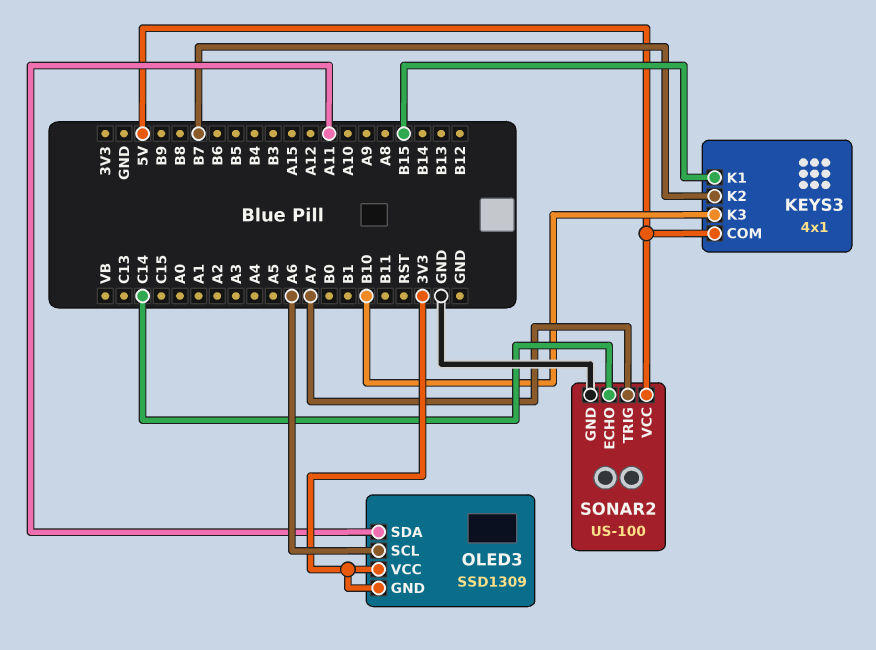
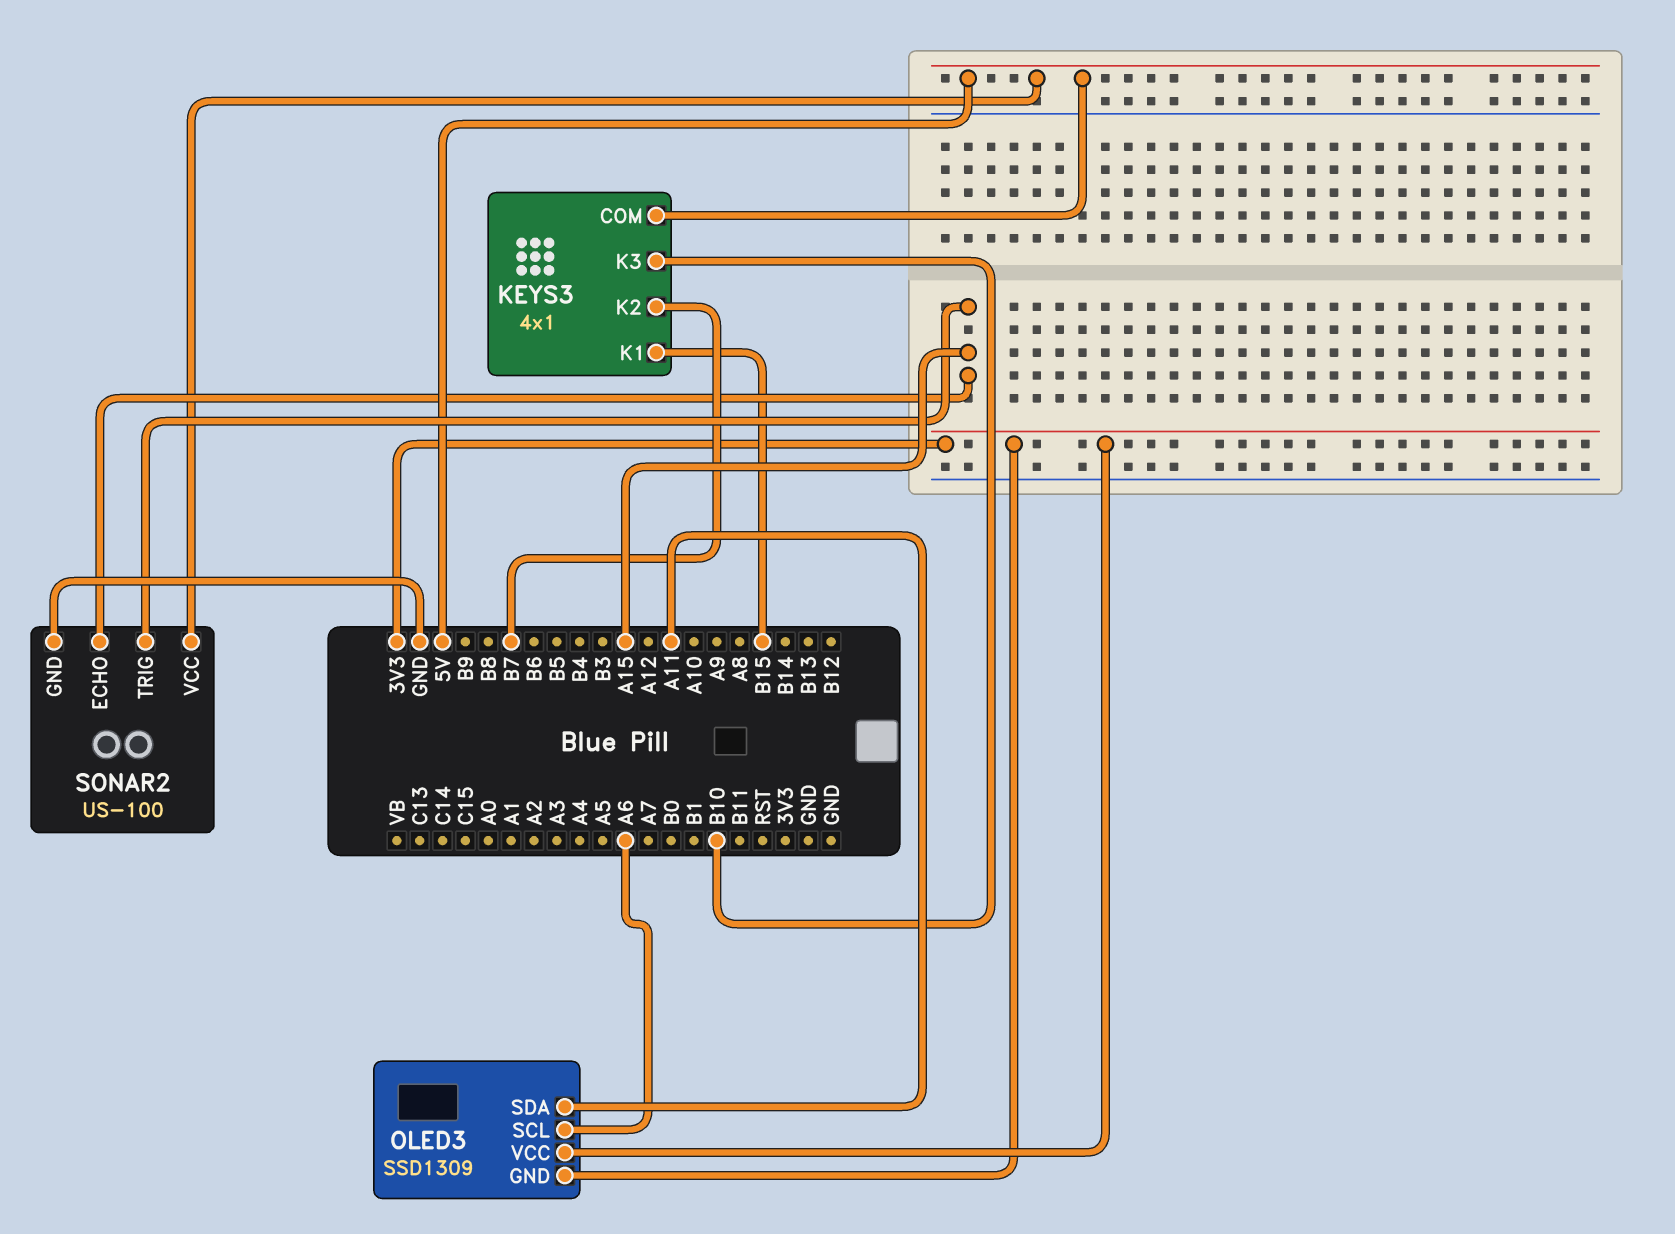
SONAR2 pin ECHO: C14 -> A15
SONAR2 pin TRIG: A7 -> A15

